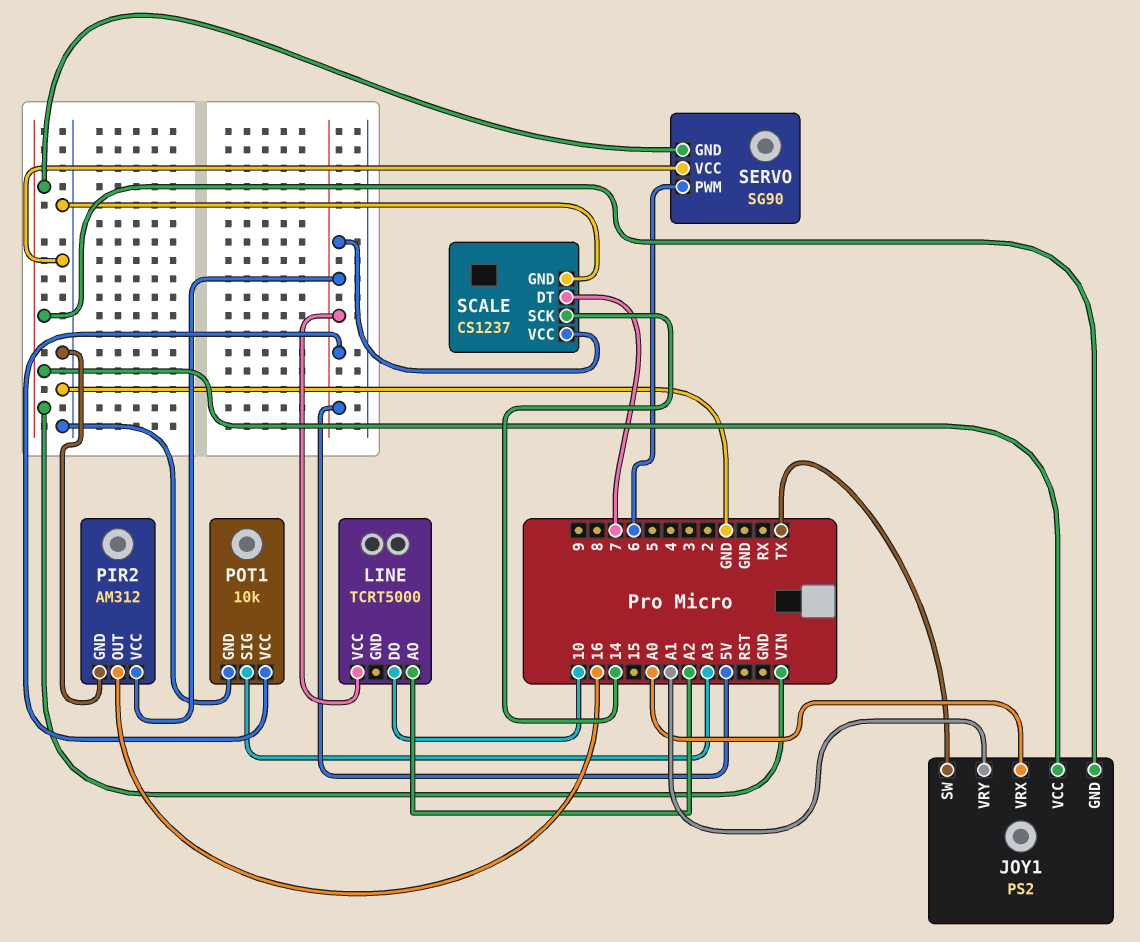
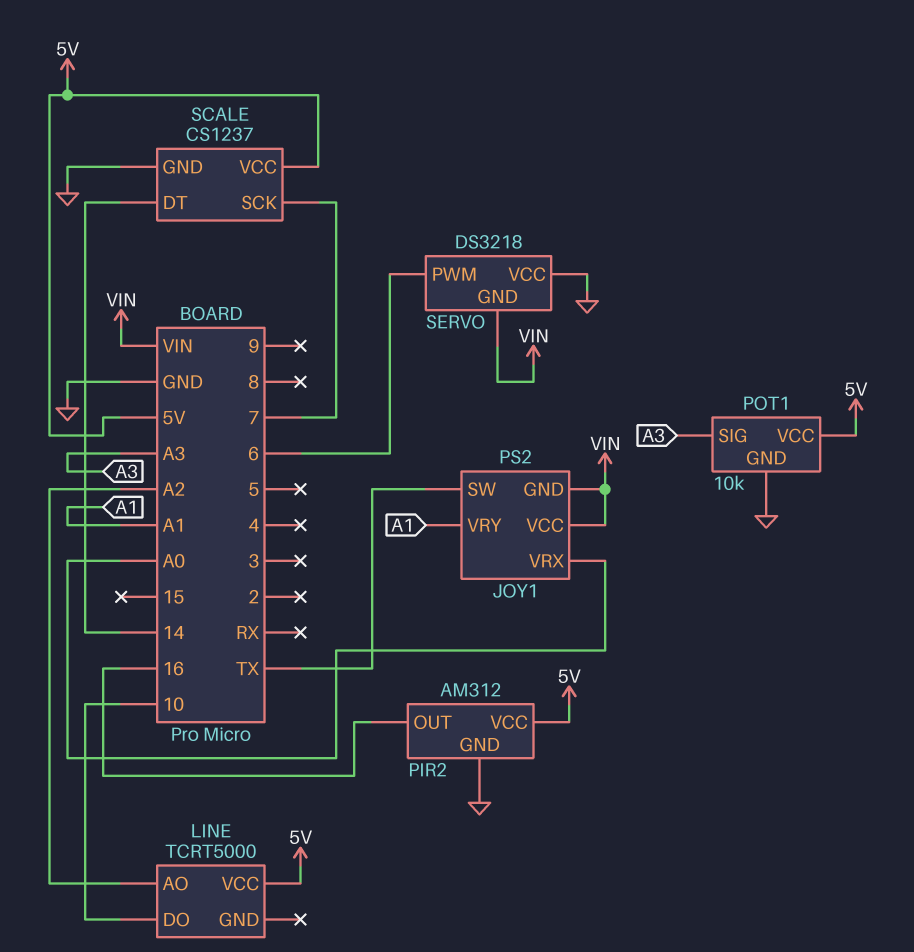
SCALE pin DT: 7 -> 14
SCALE pin SCK: 14 -> 7
SERVO: SG90 -> DS3218

